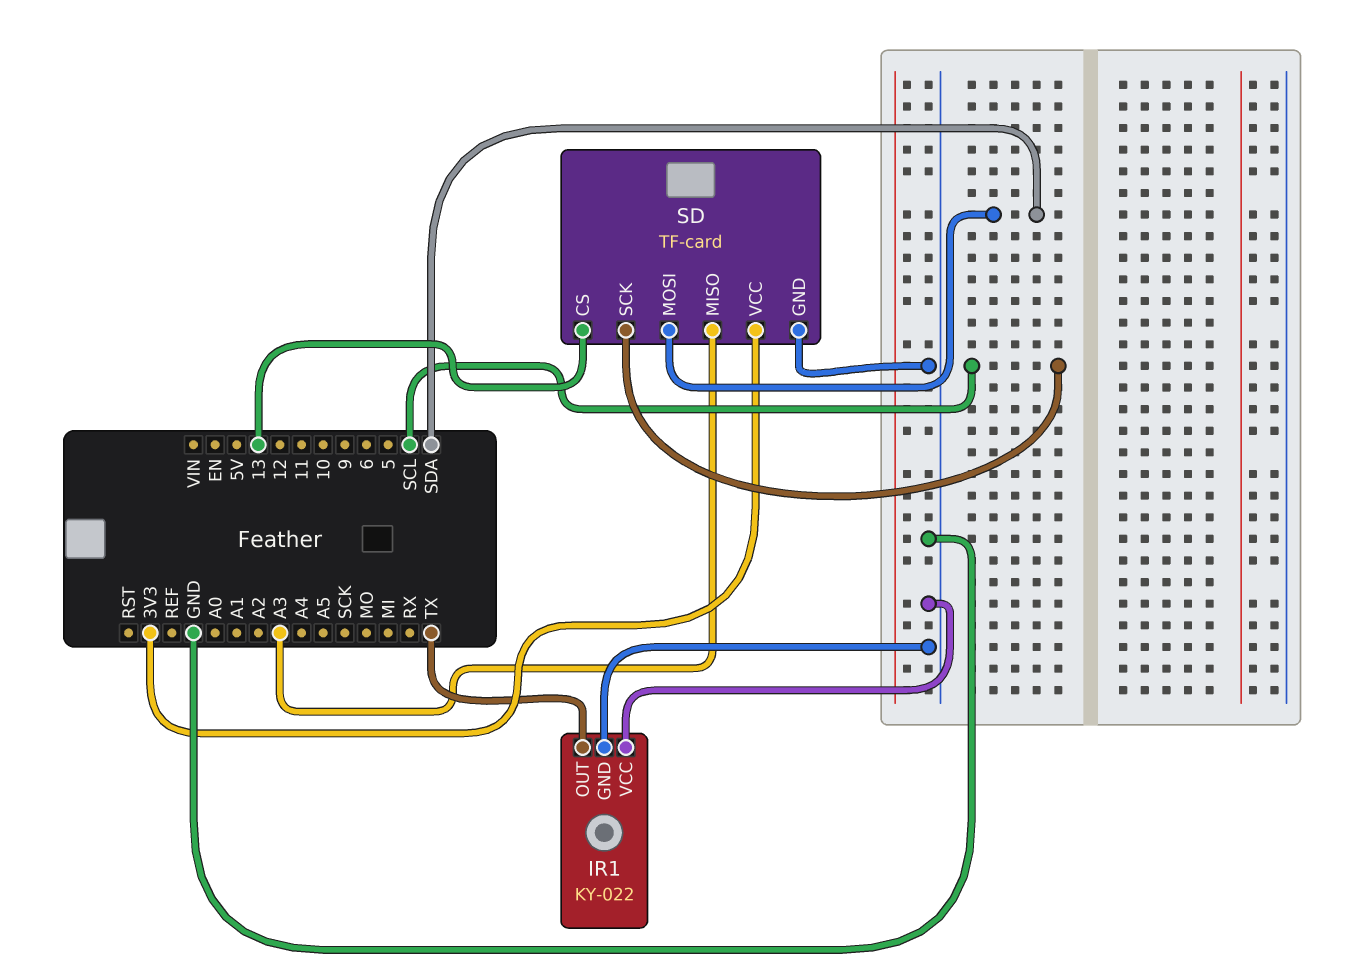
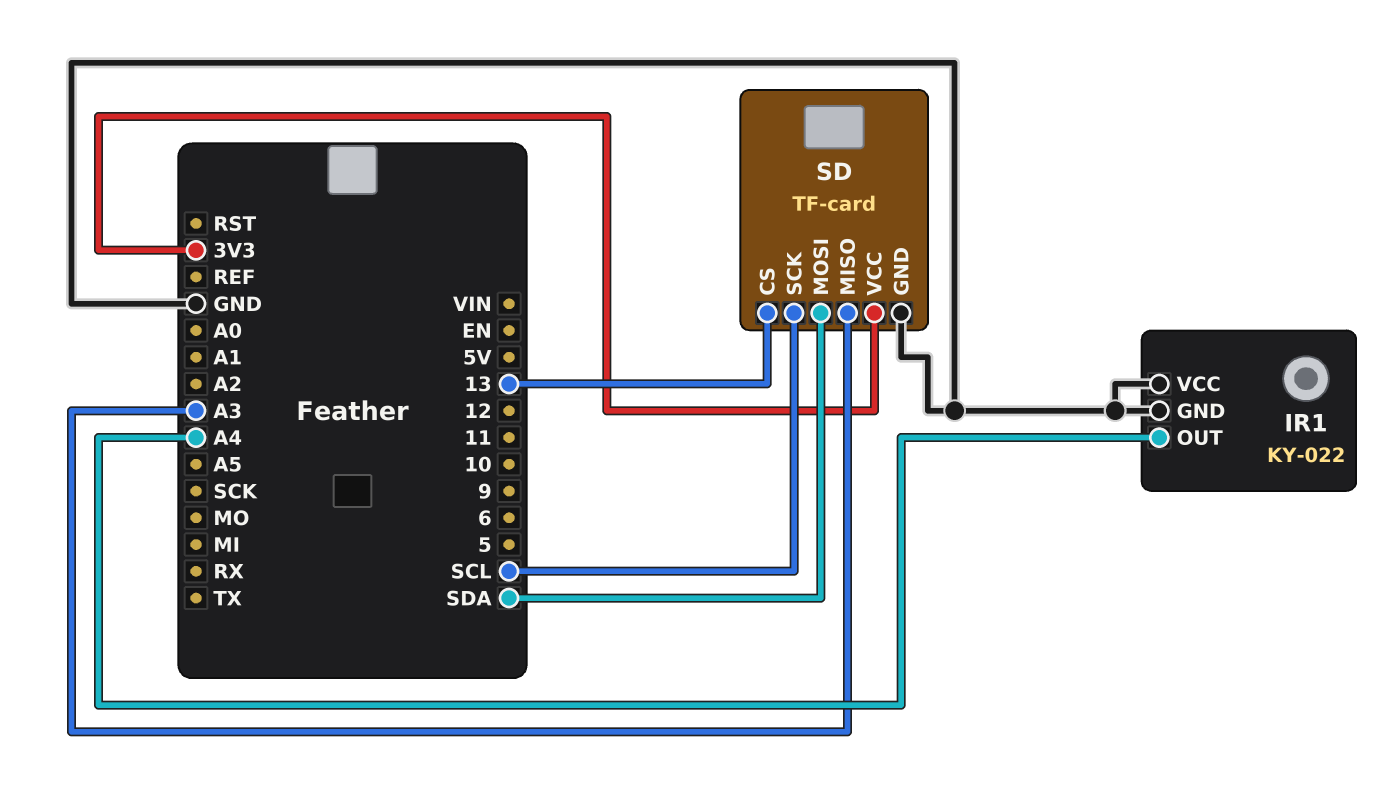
IR1 pin OUT: TX -> A4

